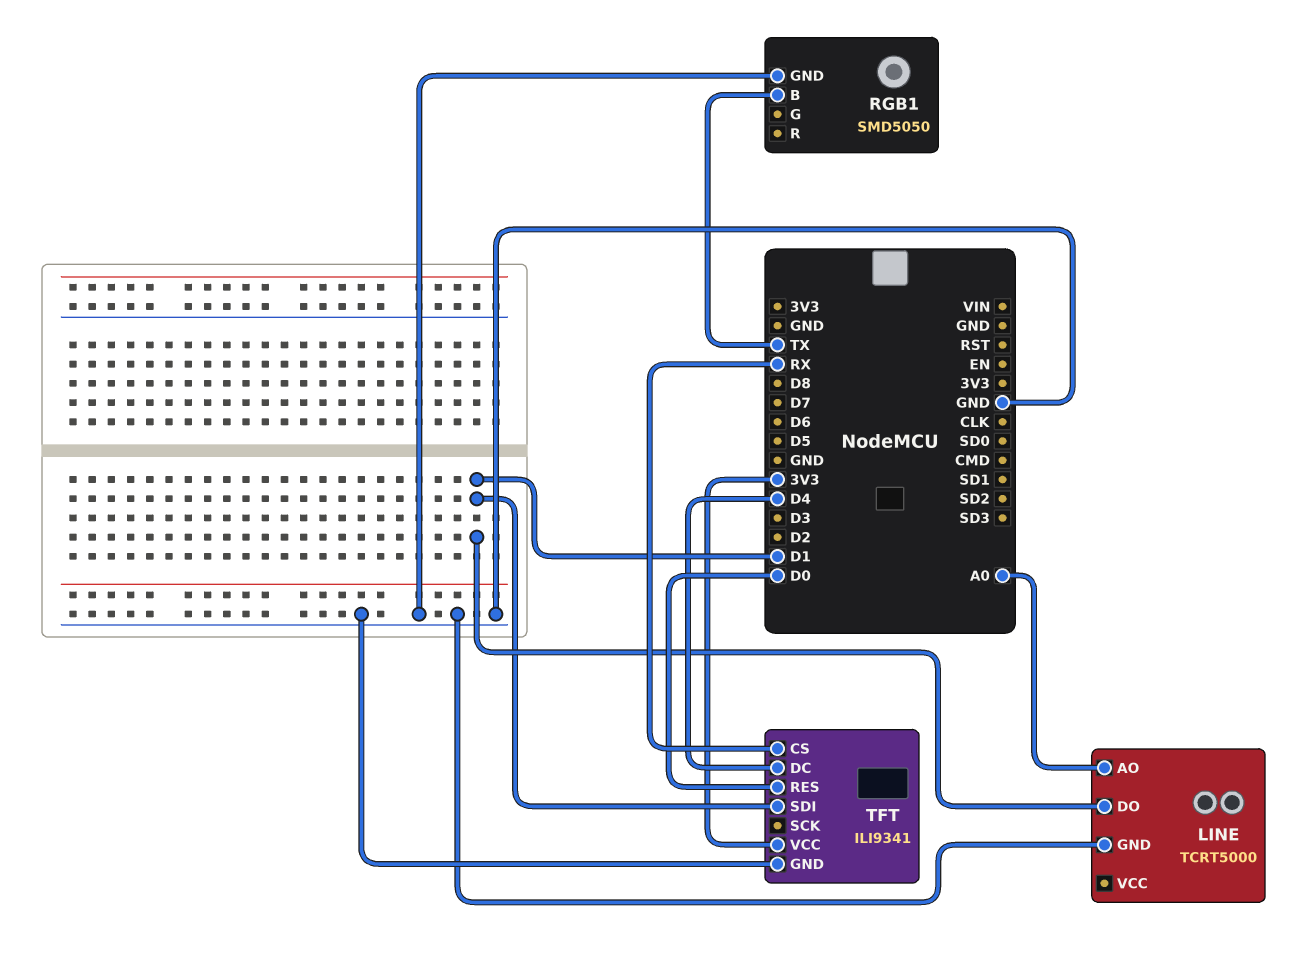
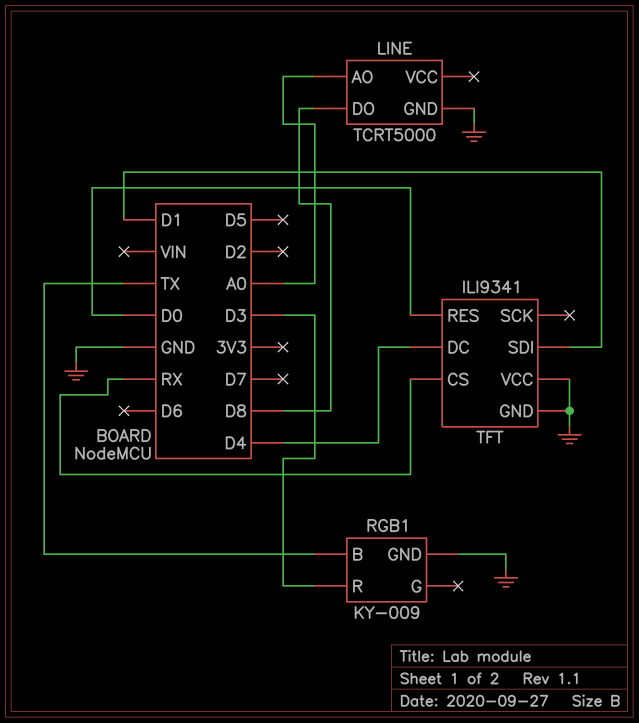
LINE pin DO: D1 -> D8
RGB1: SMD5050 -> KY-009
RGB1 pin R: none -> D3
TFT pin VCC: 3V3 -> GND

